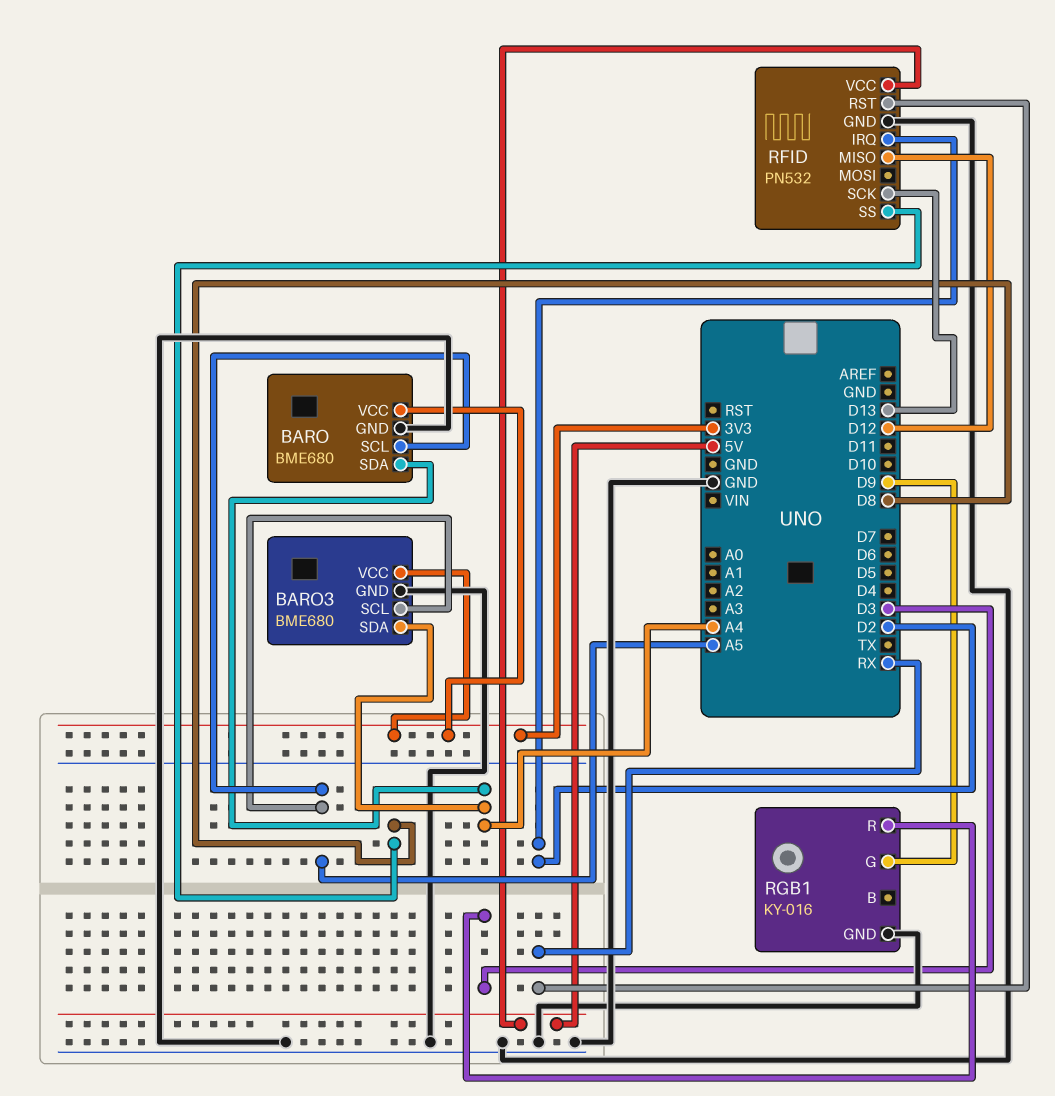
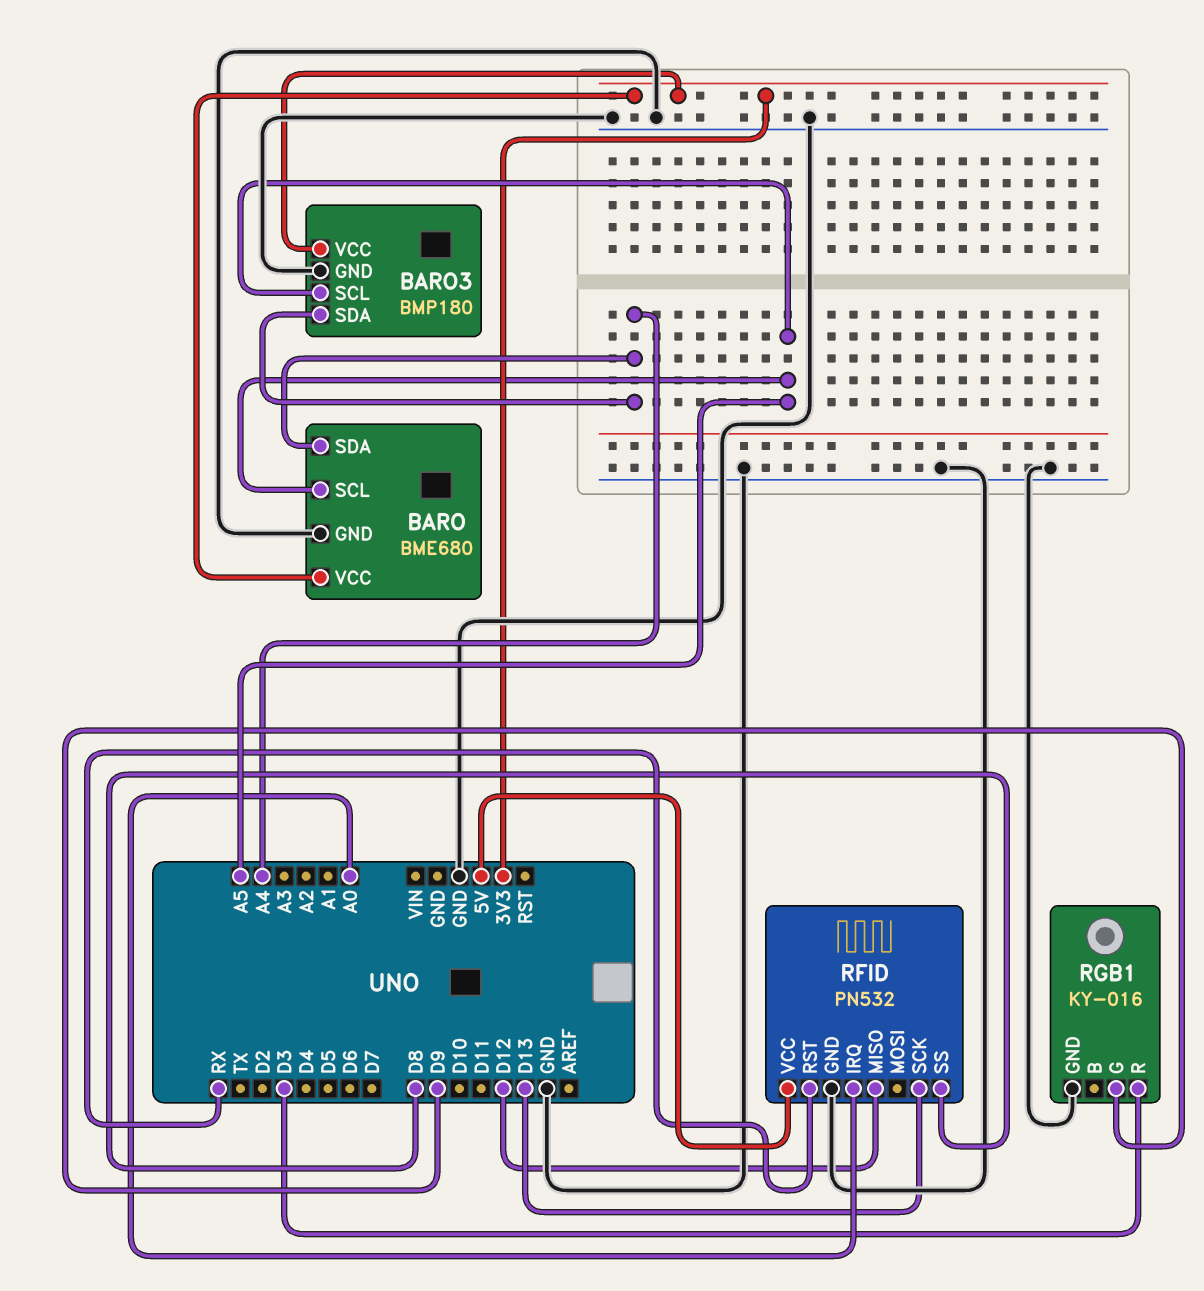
BARO3: BME680 -> BMP180
RFID pin IRQ: D2 -> A0

